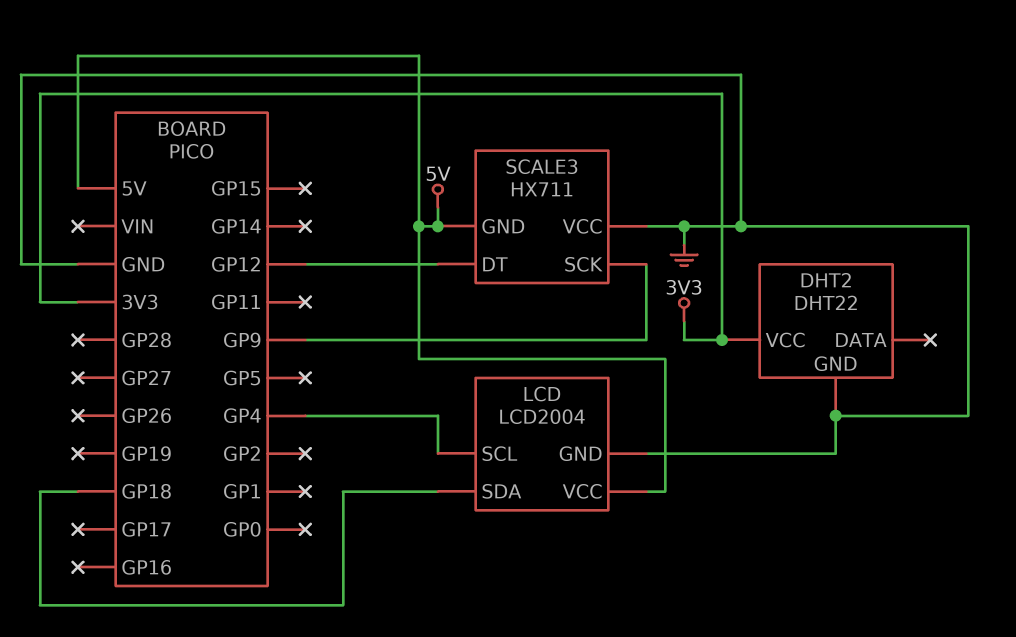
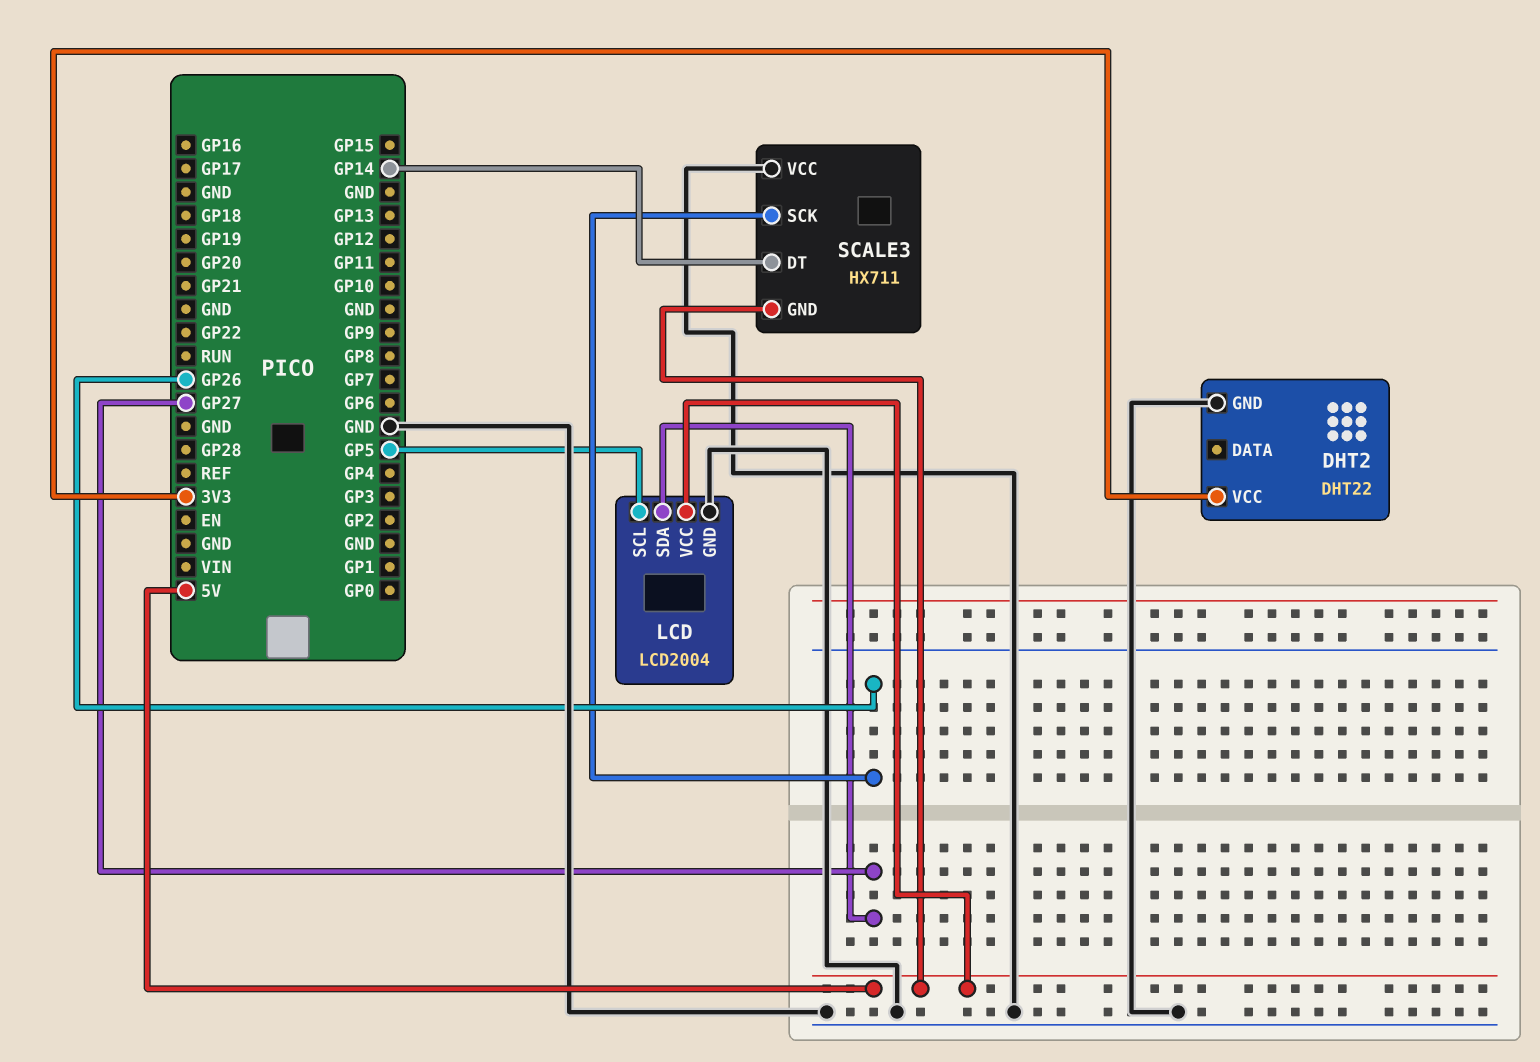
LCD pin SCL: GP4 -> GP5
LCD pin SDA: GP18 -> GP27
SCALE3 pin DT: GP12 -> GP14
SCALE3 pin SCK: GP9 -> GP26

